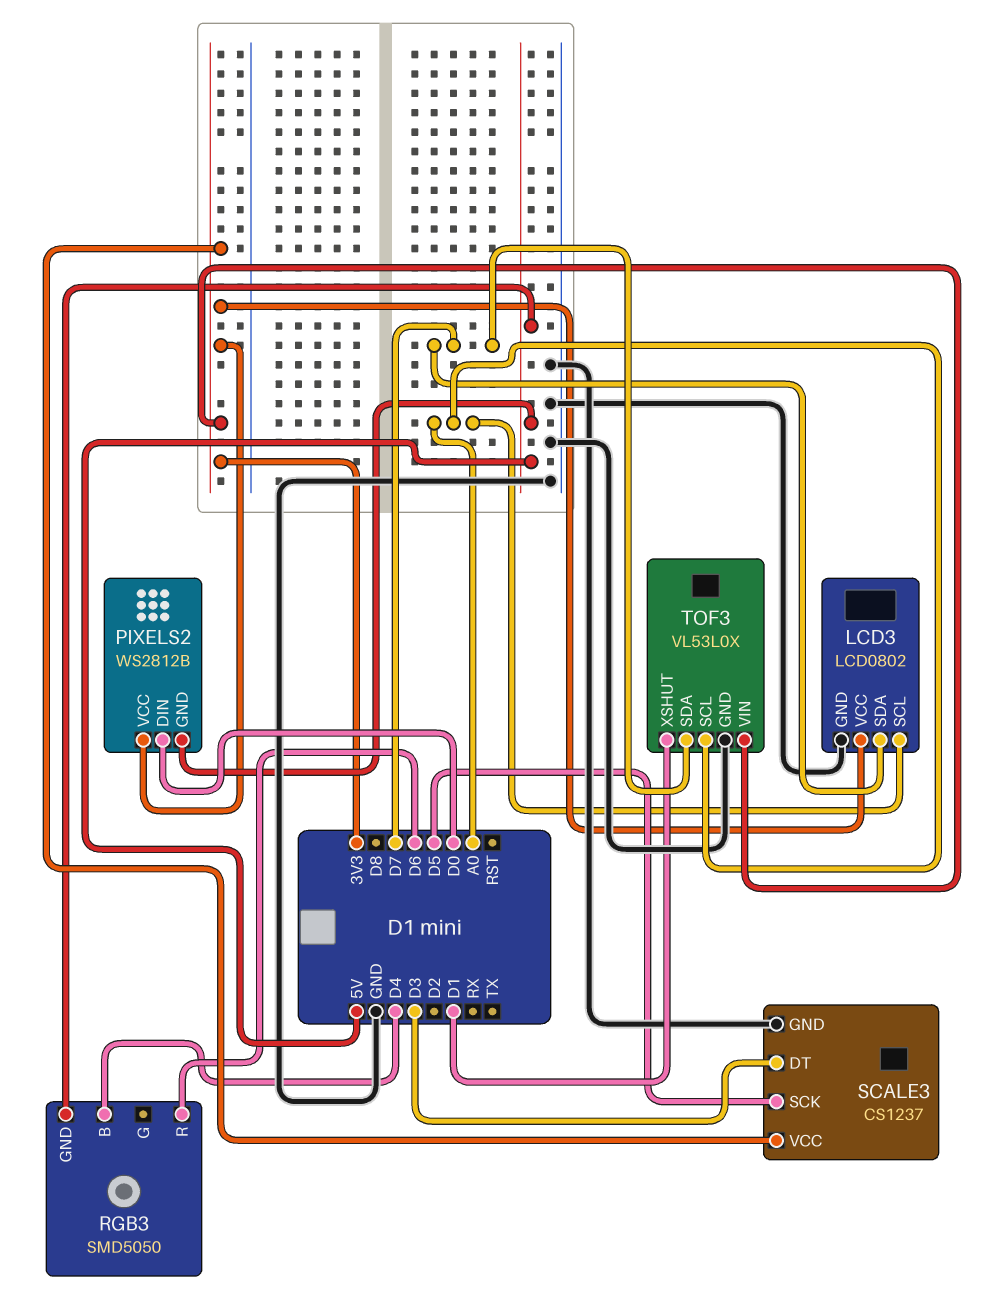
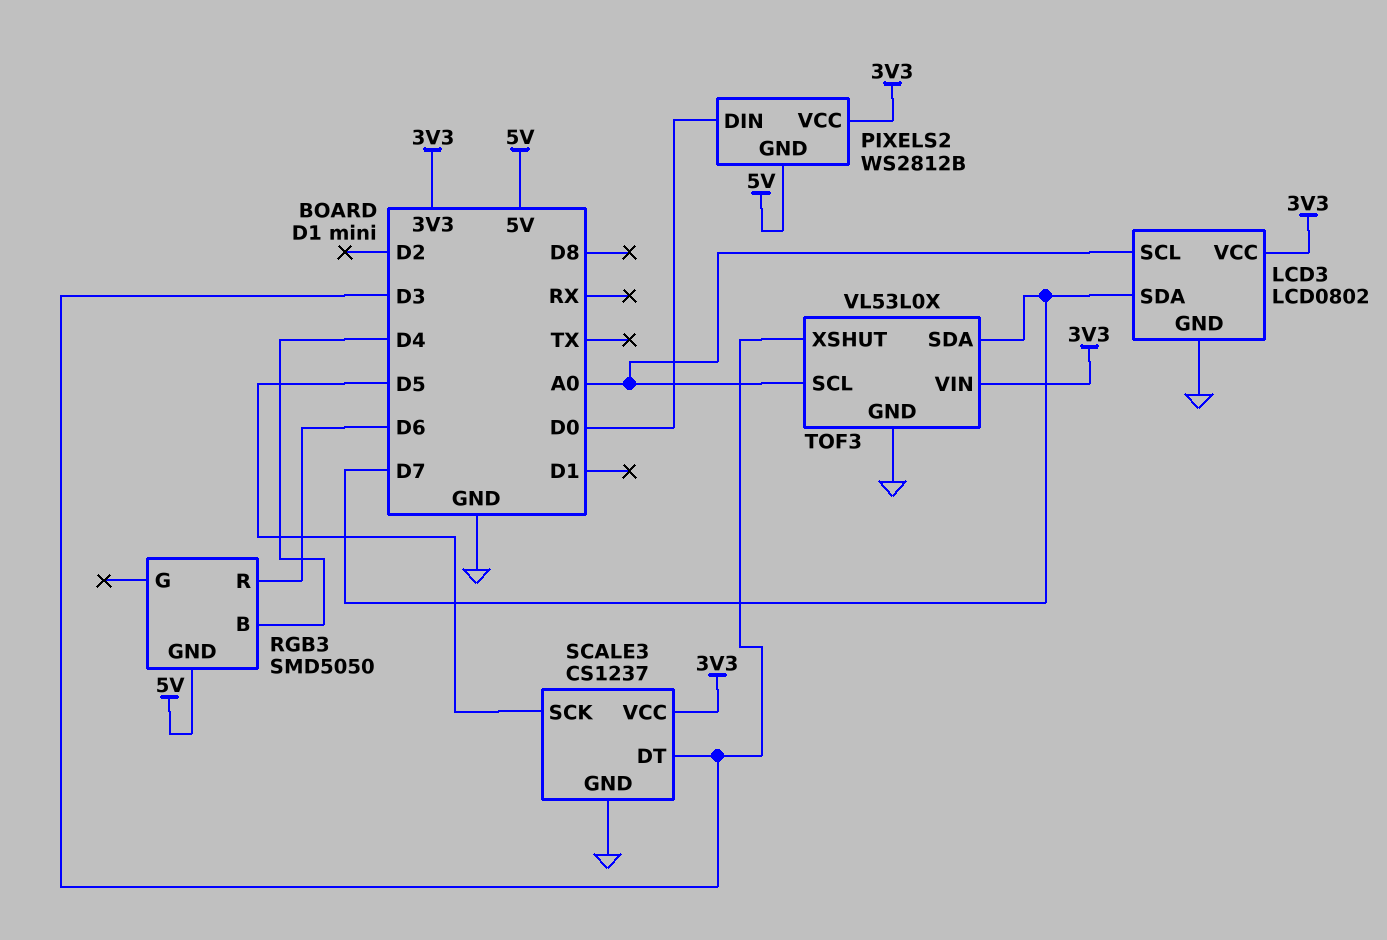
TOF3 pin XSHUT: D1 -> D3

